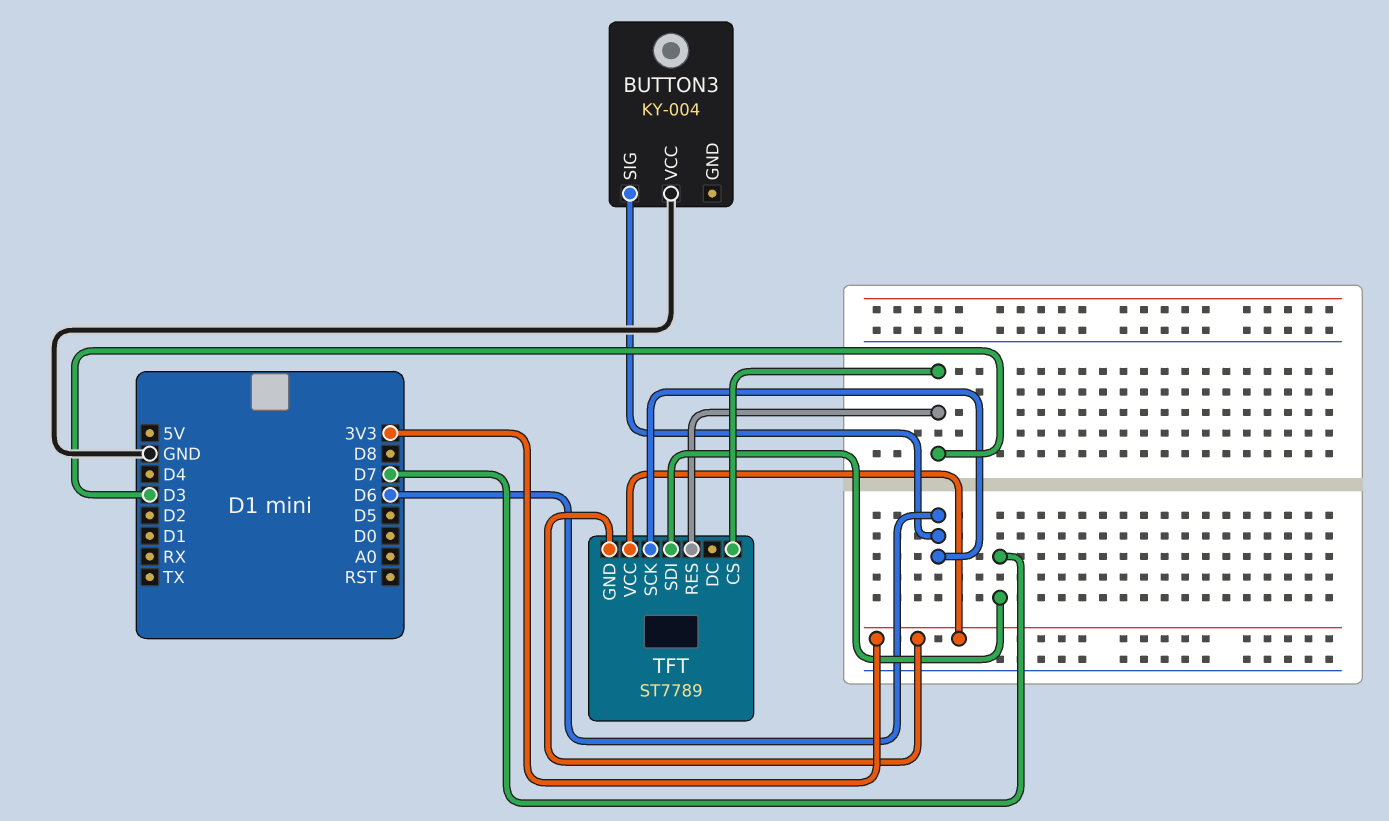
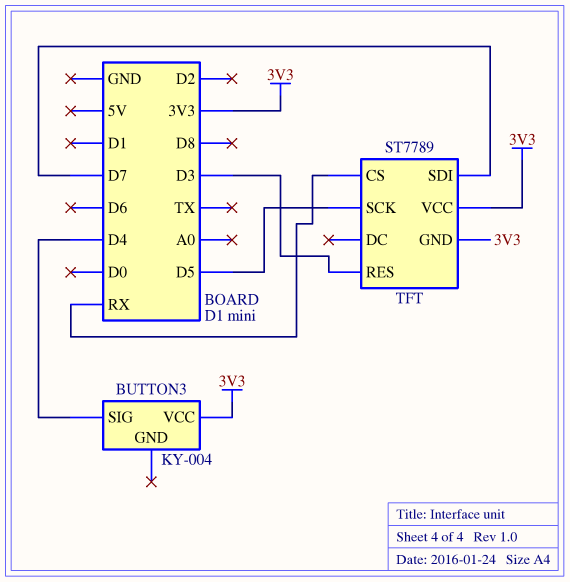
BUTTON3 pin SIG: D6 -> D4
BUTTON3 pin VCC: GND -> 3V3
TFT pin CS: D3 -> RX
TFT pin SCK: D6 -> D5

